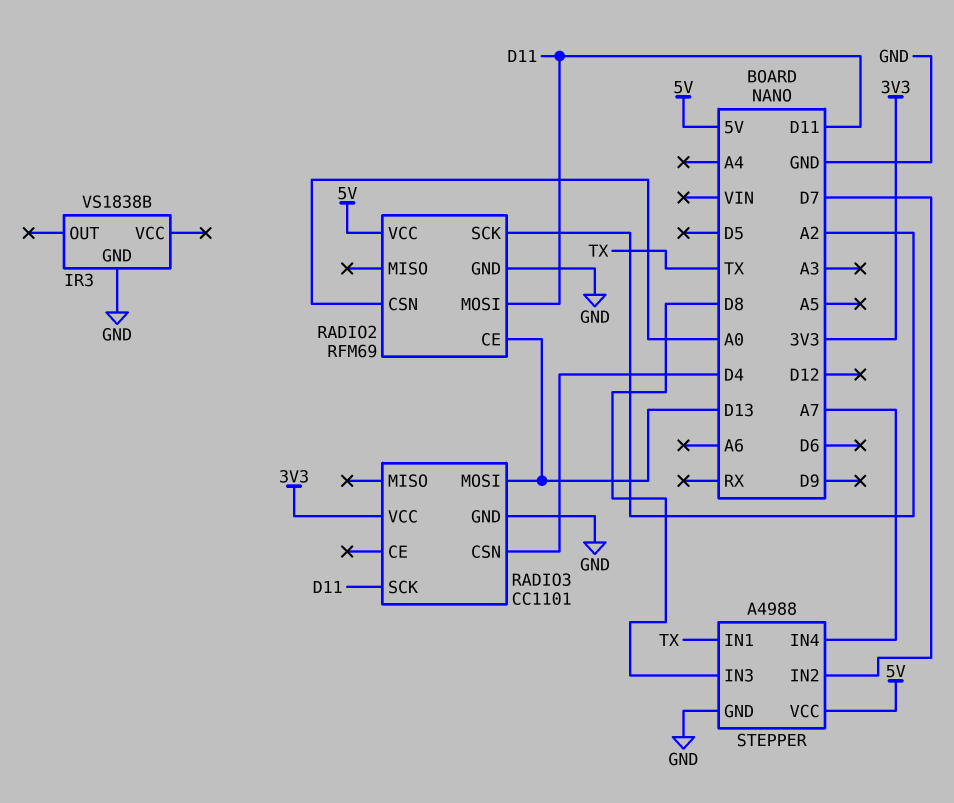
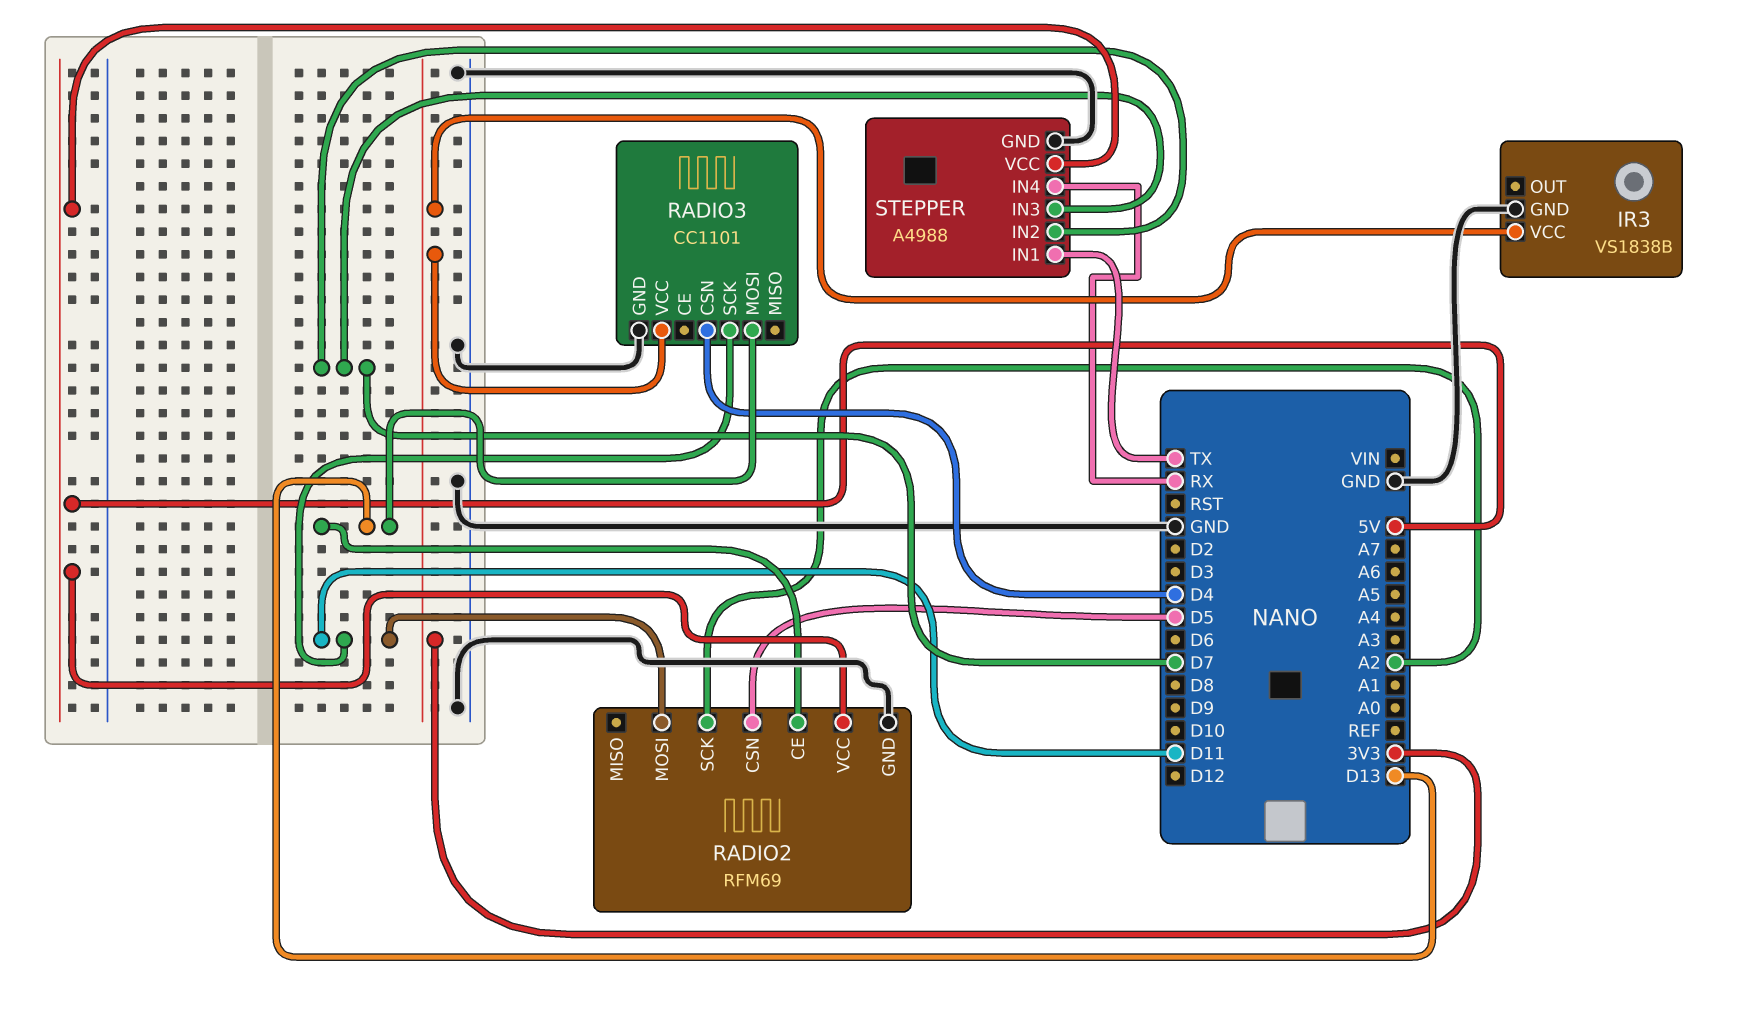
IR3 pin VCC: none -> 3V3
RADIO2 pin CSN: A0 -> D5
STEPPER pin IN3: D8 -> D7
STEPPER pin IN4: A7 -> RX

